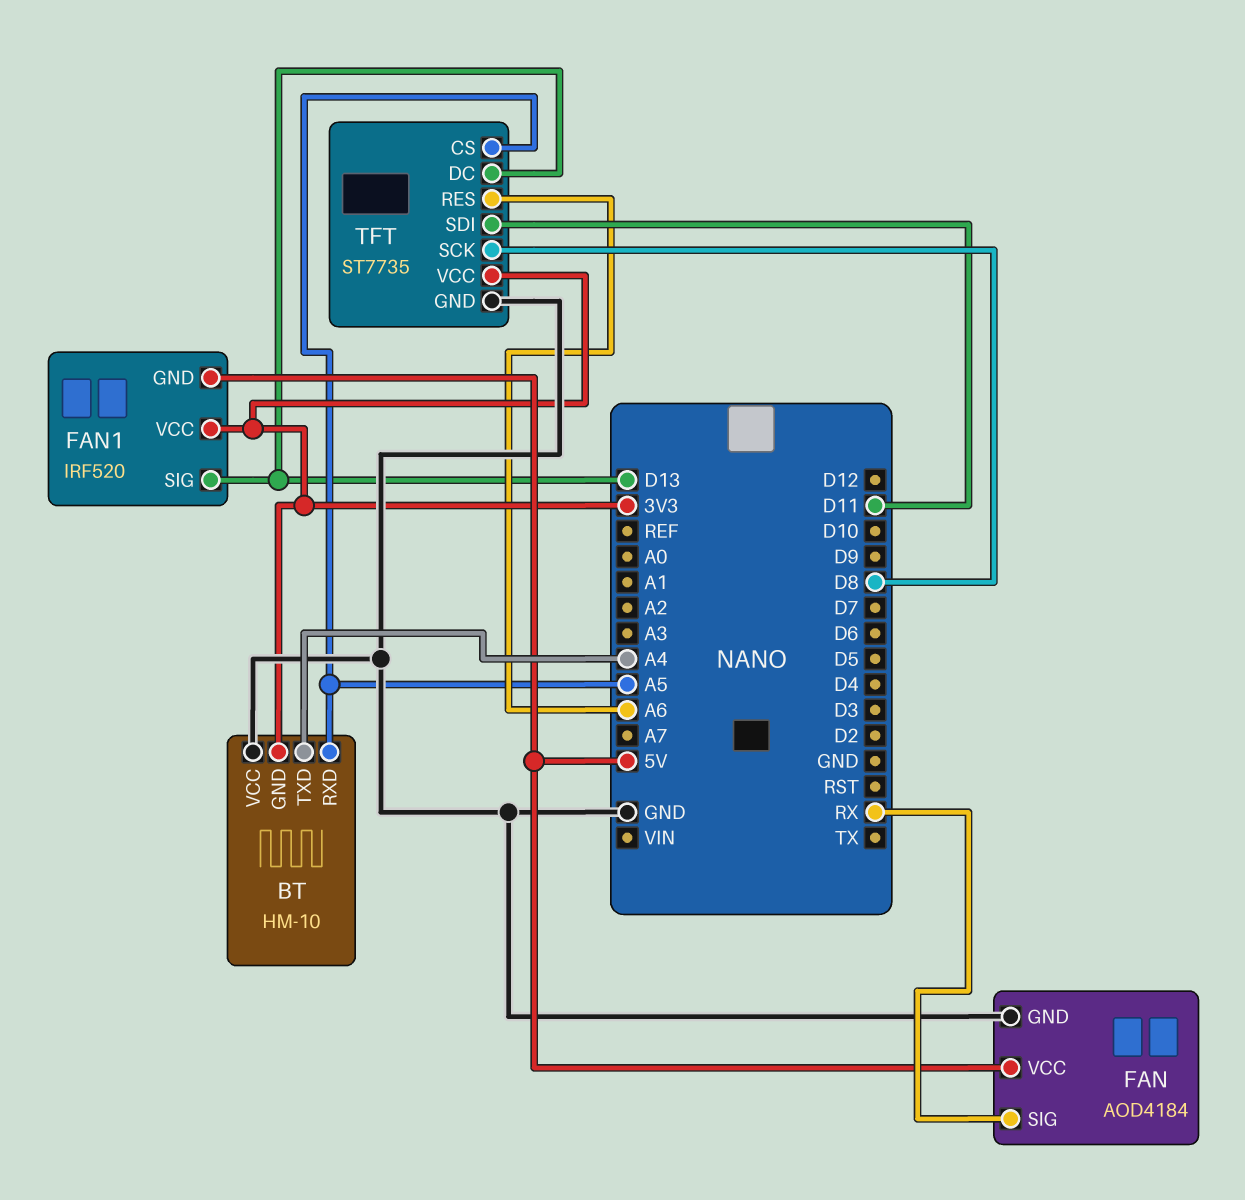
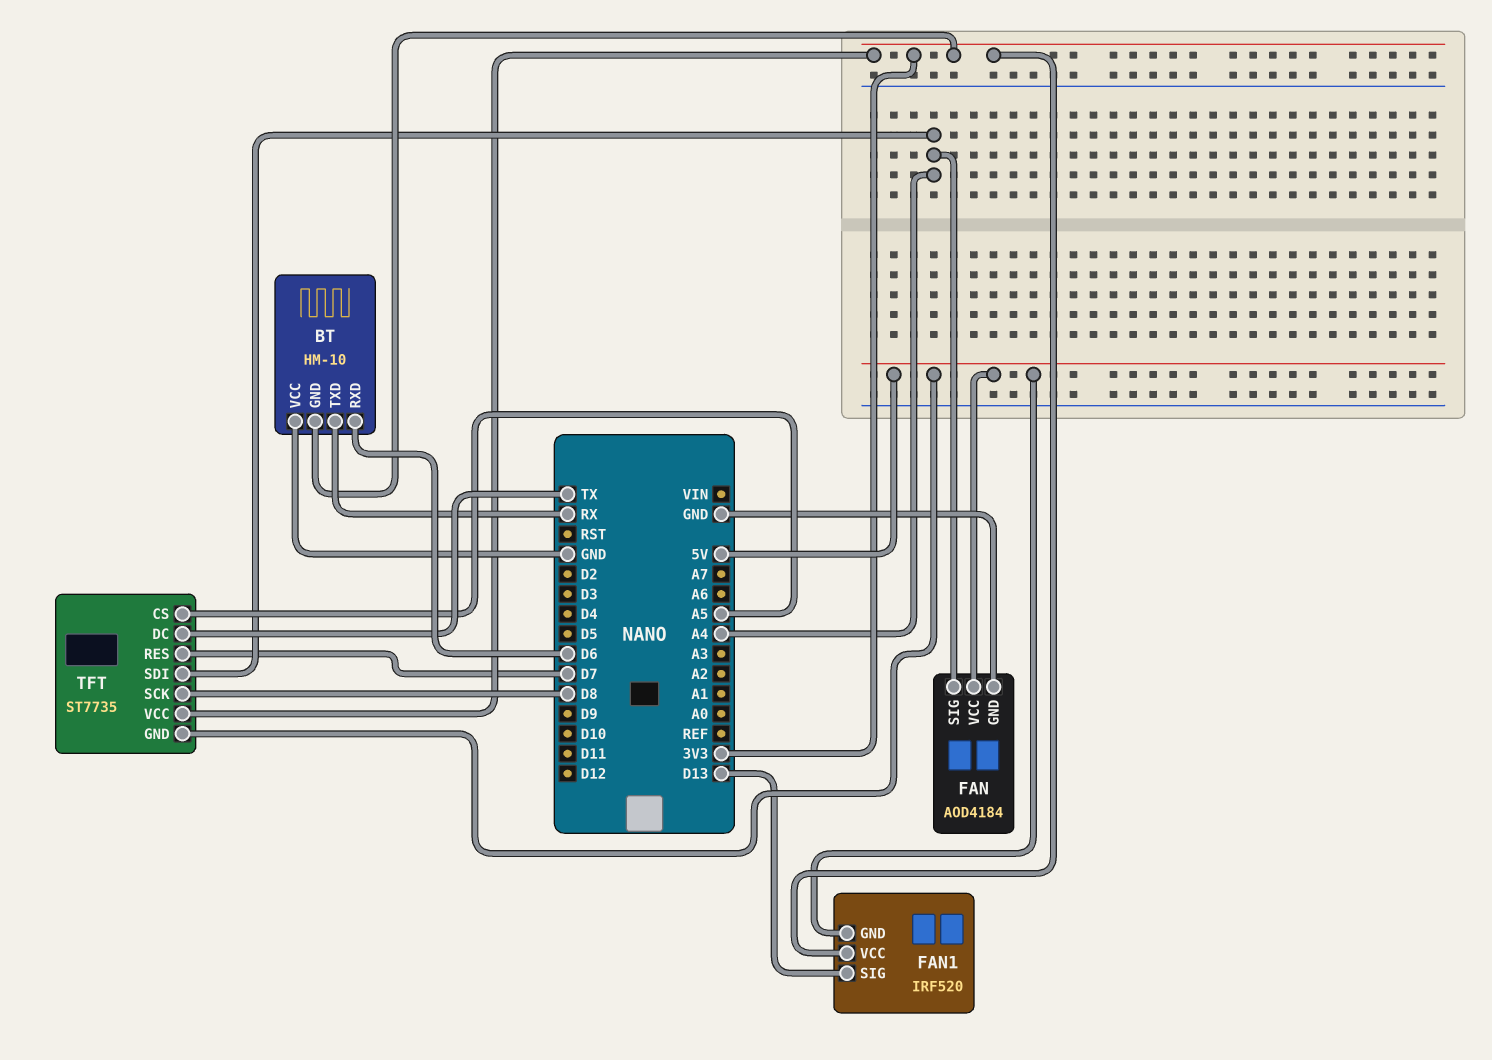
BT pin RXD: A5 -> D6
BT pin TXD: A4 -> RX
FAN pin SIG: RX -> A4
TFT pin DC: D13 -> TX
TFT pin GND: GND -> 5V
TFT pin RES: A6 -> D7
TFT pin SDI: D11 -> A4

